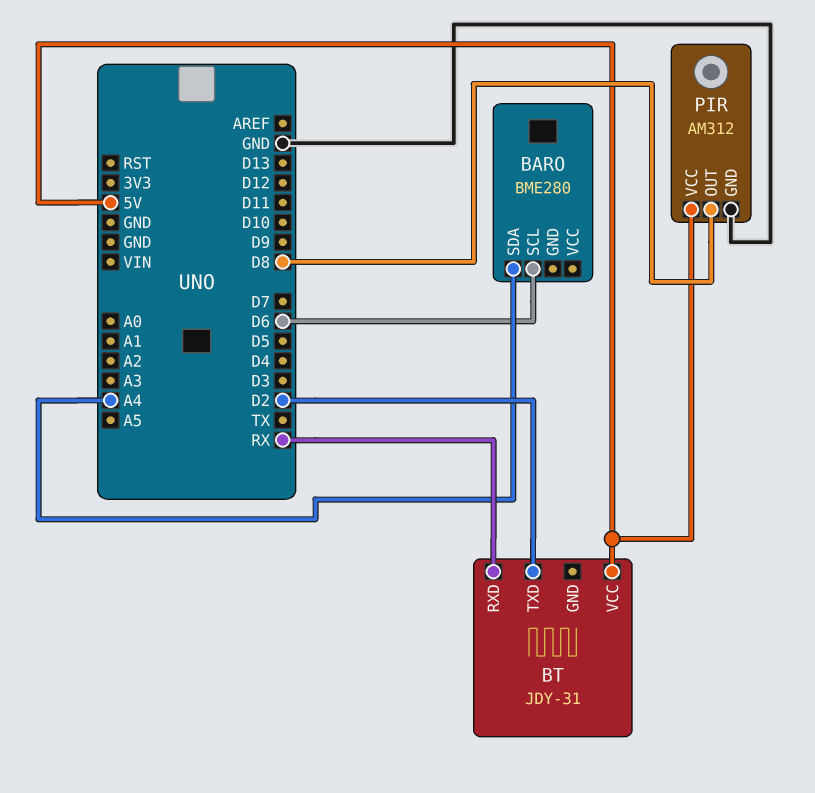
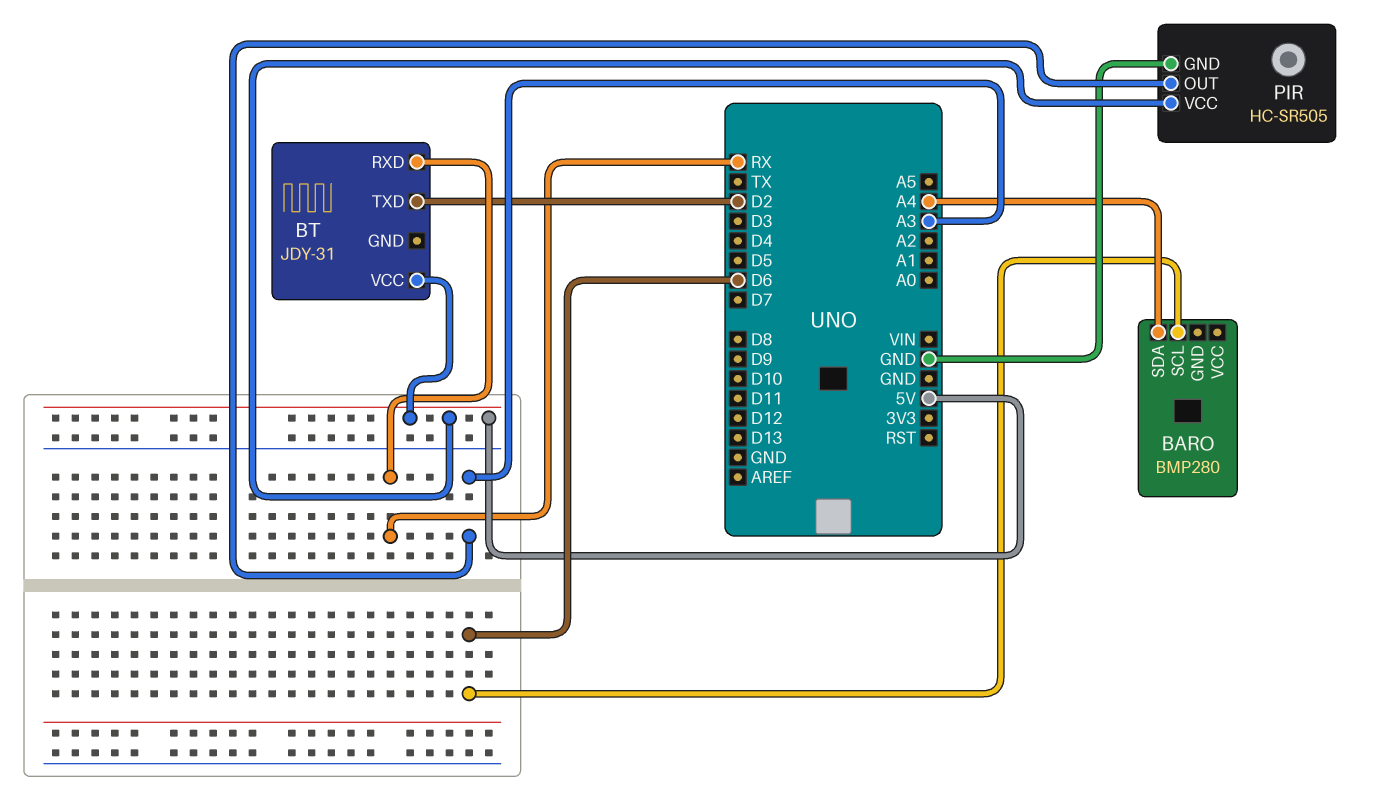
BARO: BME280 -> BMP280
PIR: AM312 -> HC-SR505
PIR pin OUT: D8 -> A3

